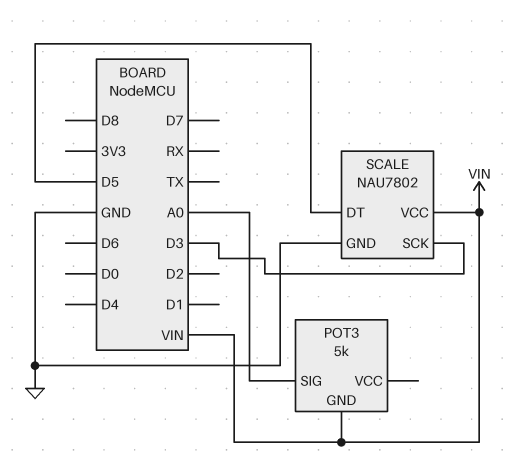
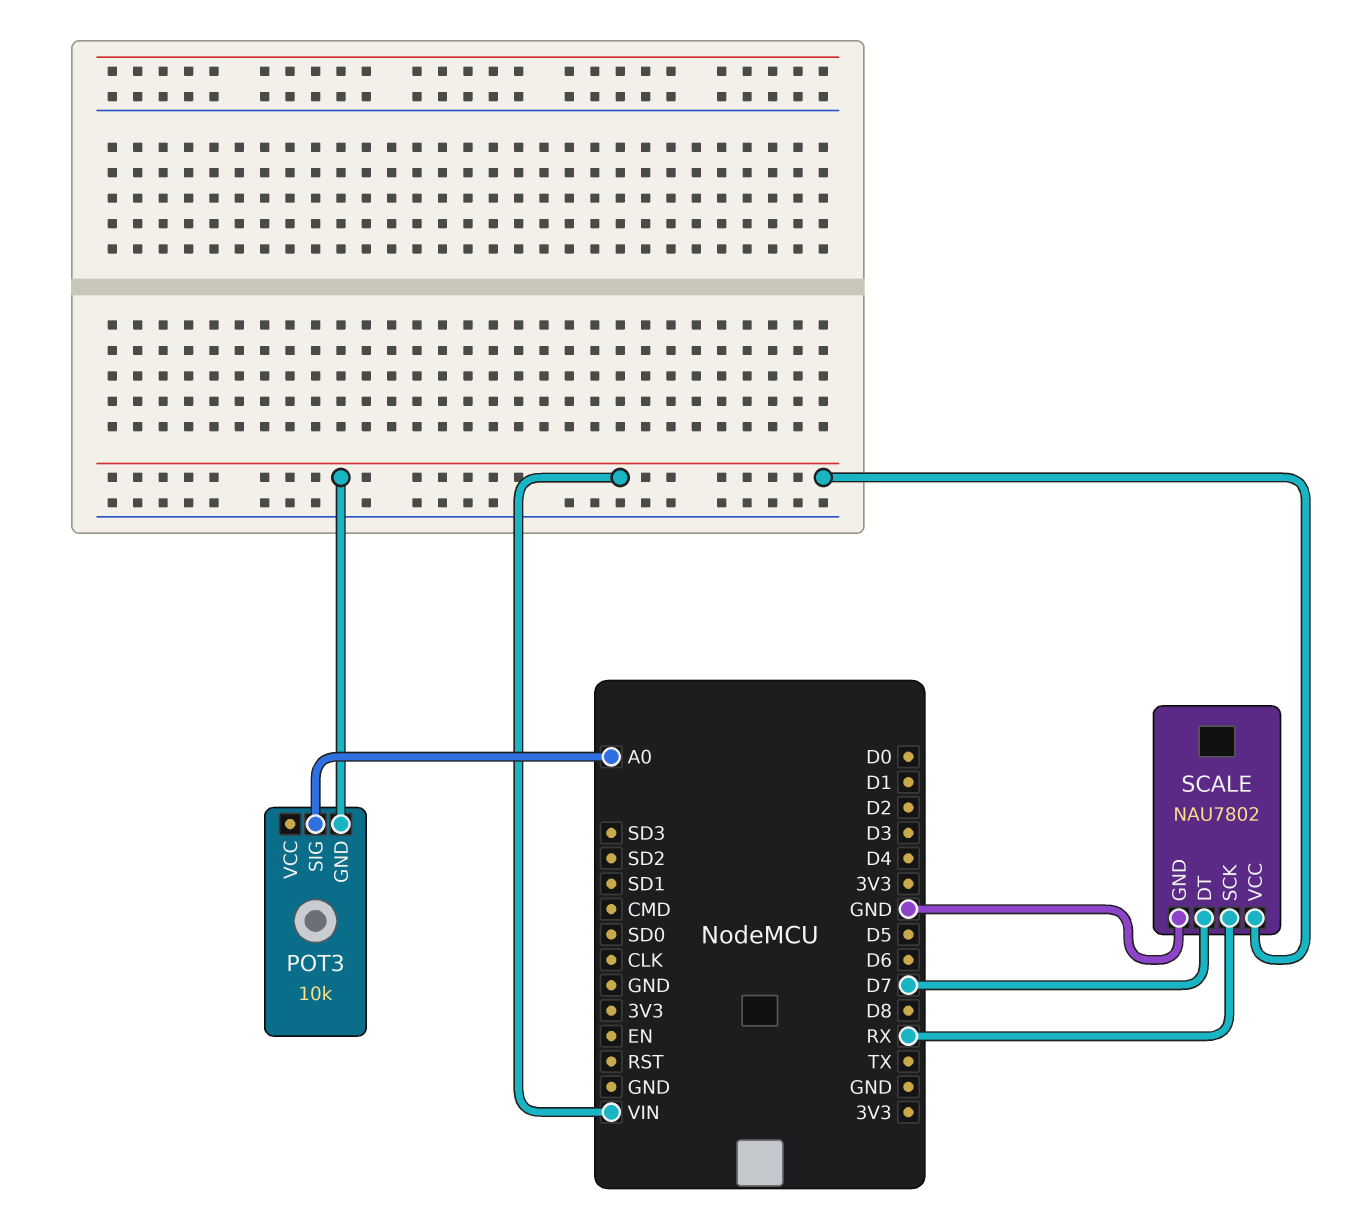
POT3: 5k -> 10k
SCALE pin DT: D5 -> D7
SCALE pin SCK: D3 -> RX

